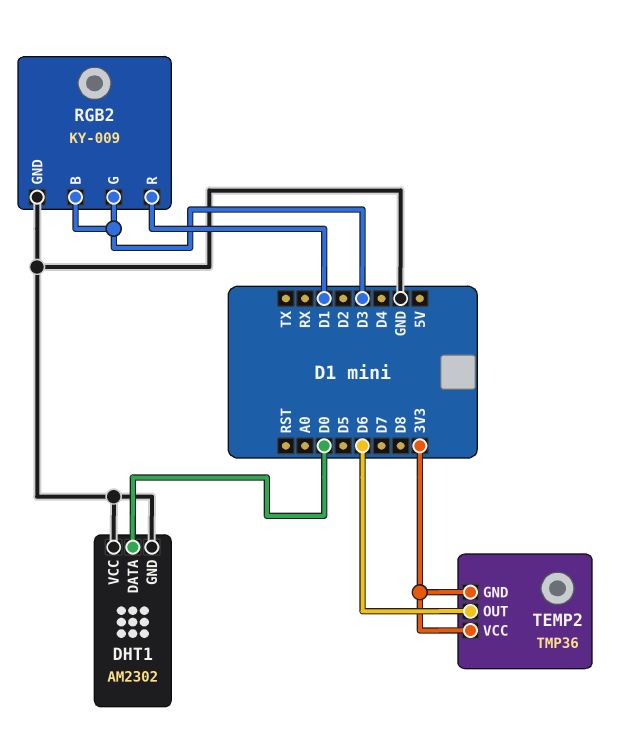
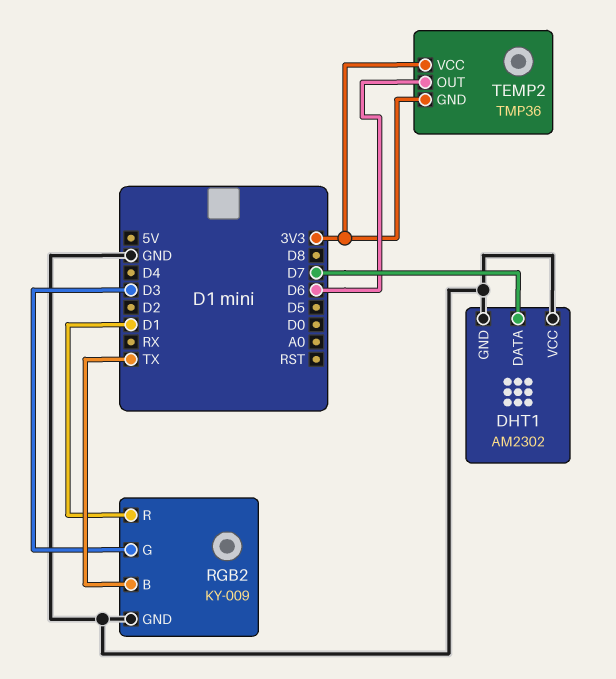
DHT1 pin DATA: D0 -> D7
RGB2 pin B: D3 -> TX

